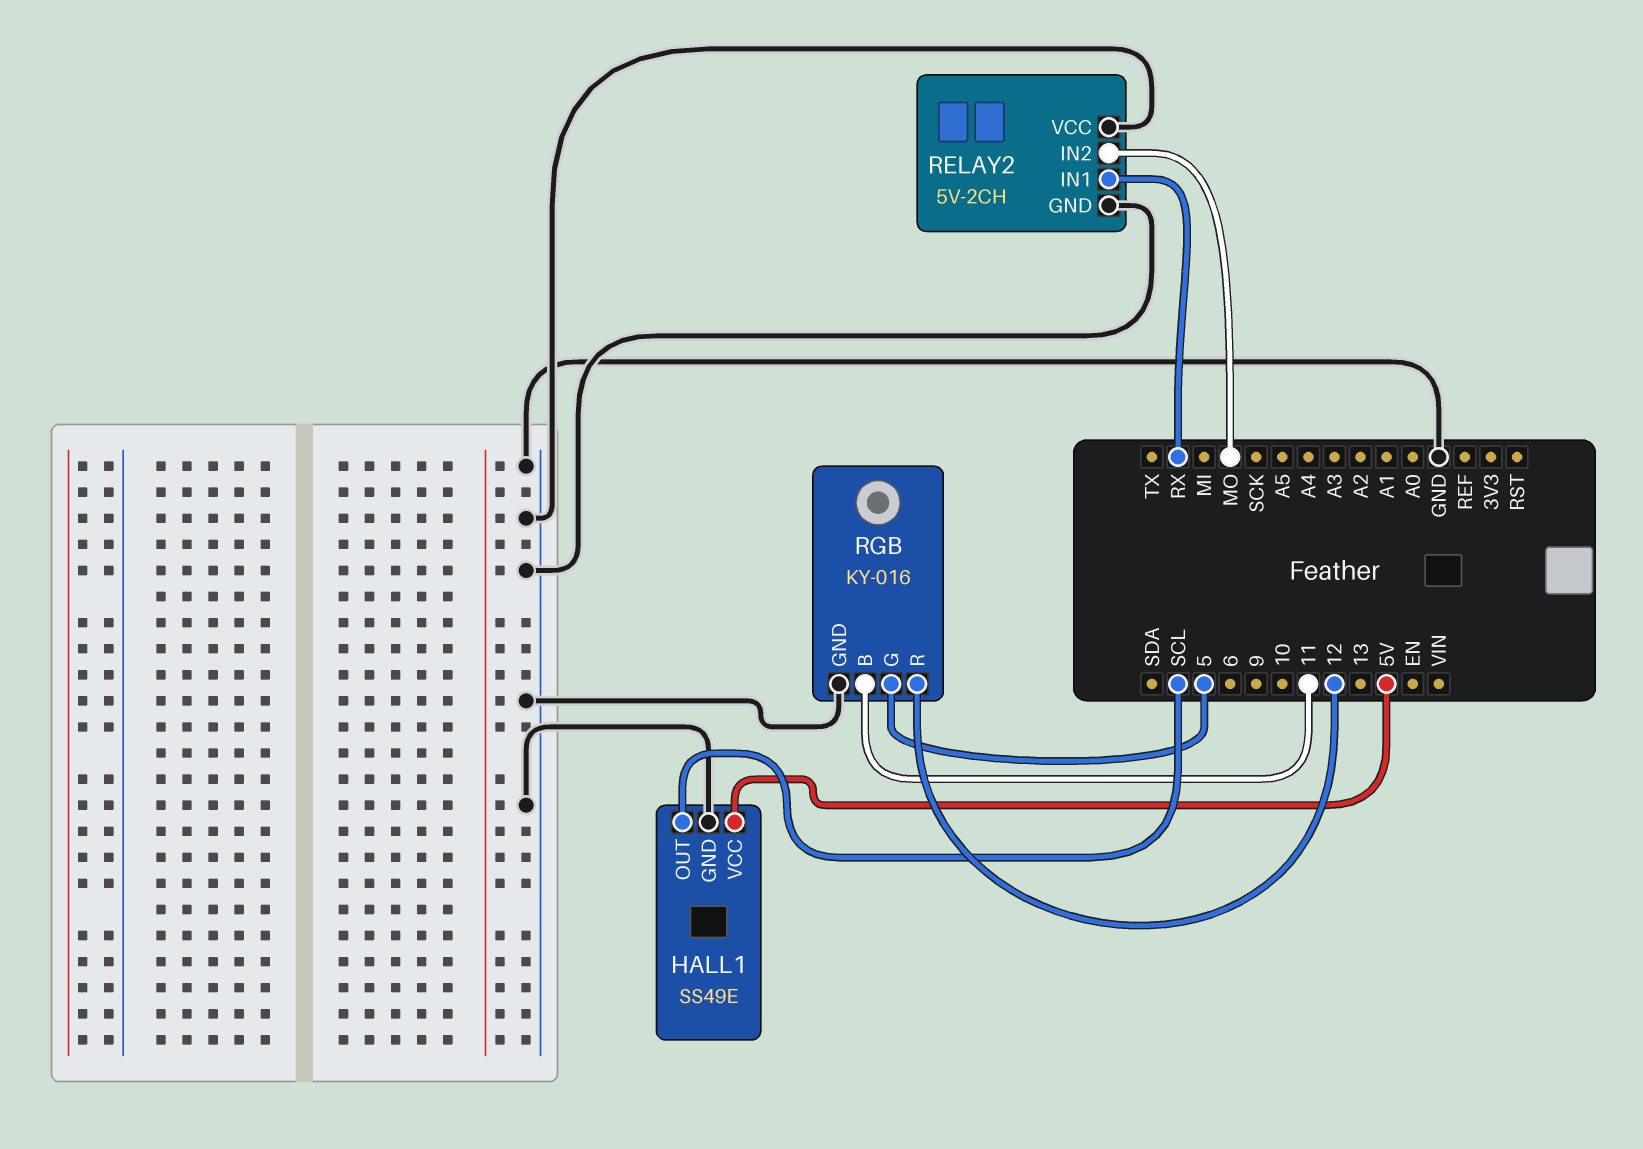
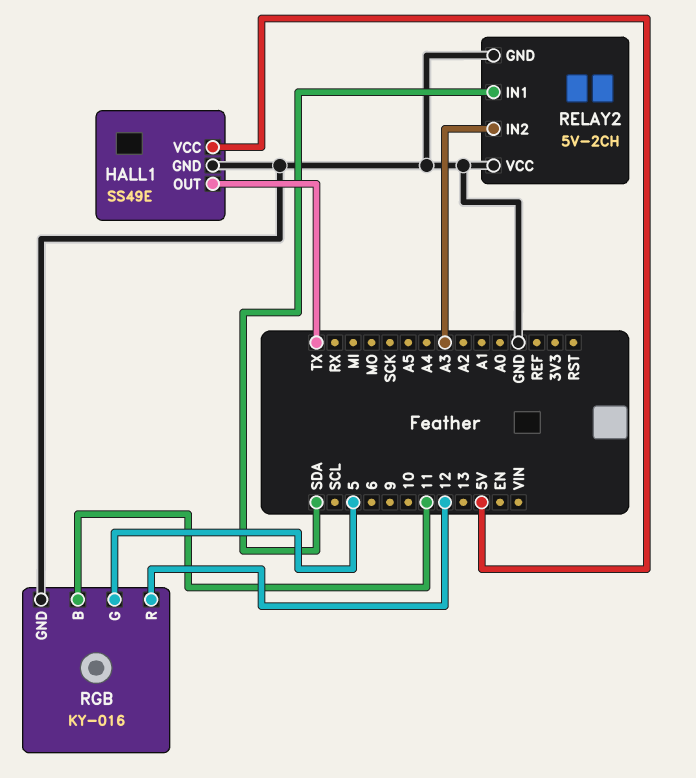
HALL1 pin OUT: SCL -> TX
RELAY2 pin IN1: RX -> SDA
RELAY2 pin IN2: MO -> A3

